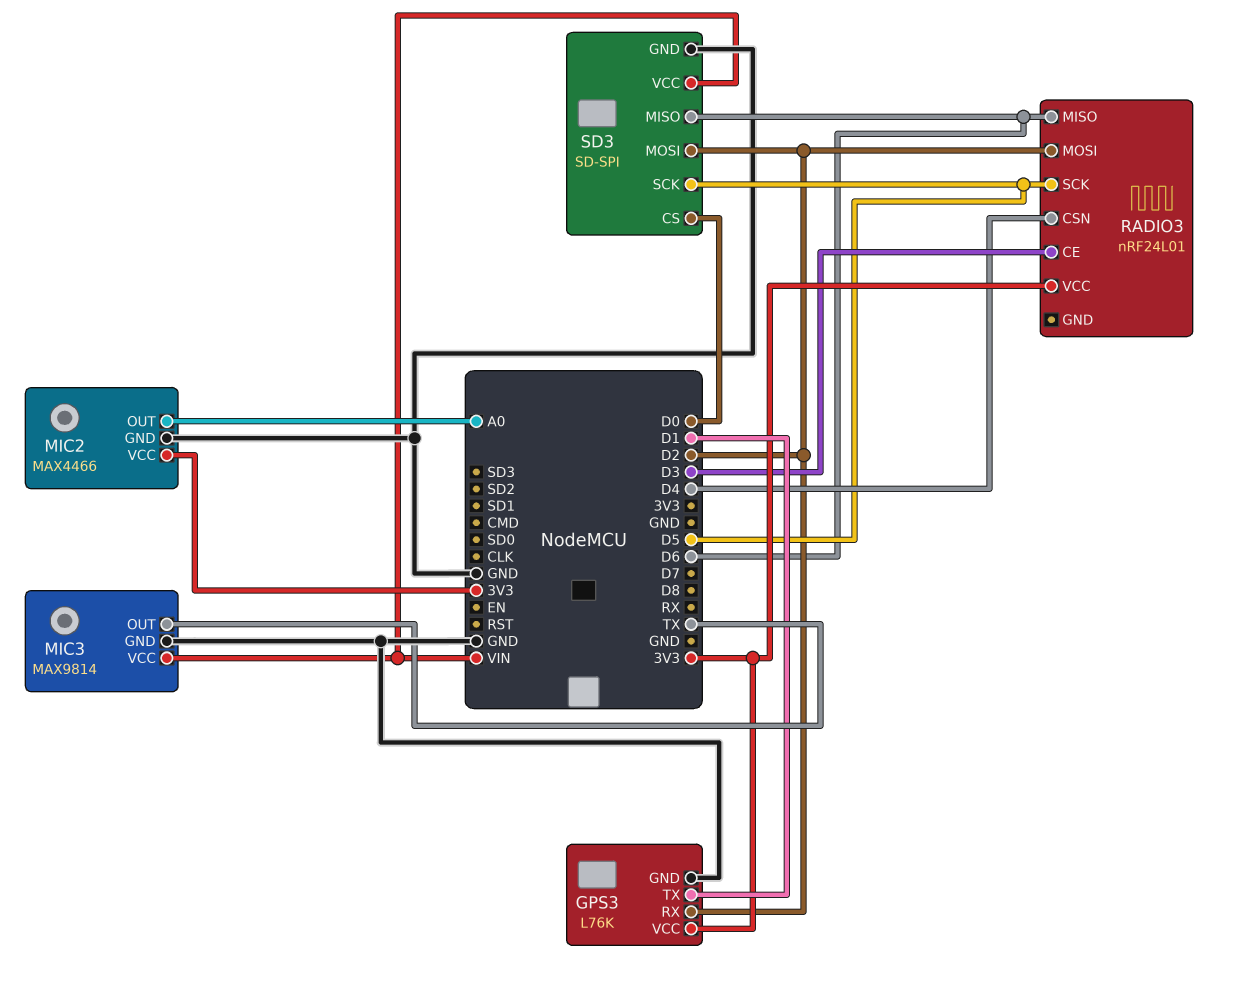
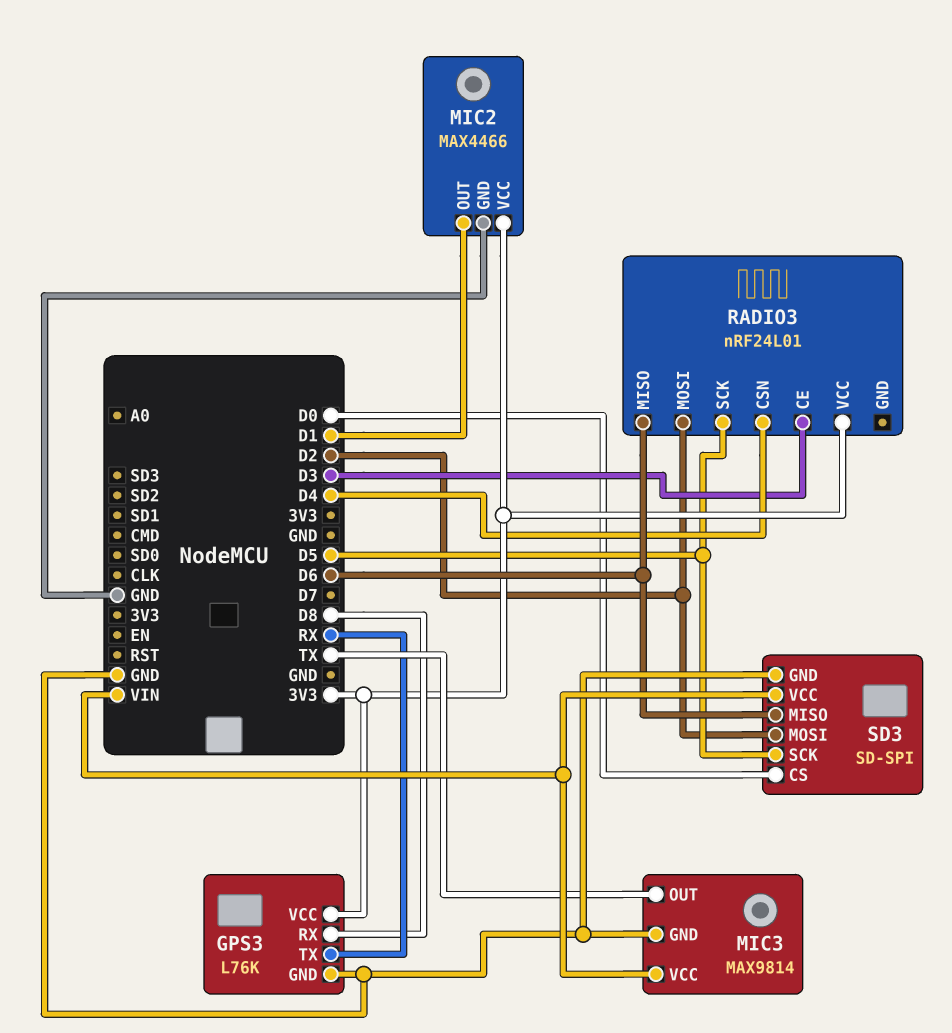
GPS3 pin RX: D2 -> D8
GPS3 pin TX: D1 -> RX
MIC2 pin OUT: A0 -> D1

